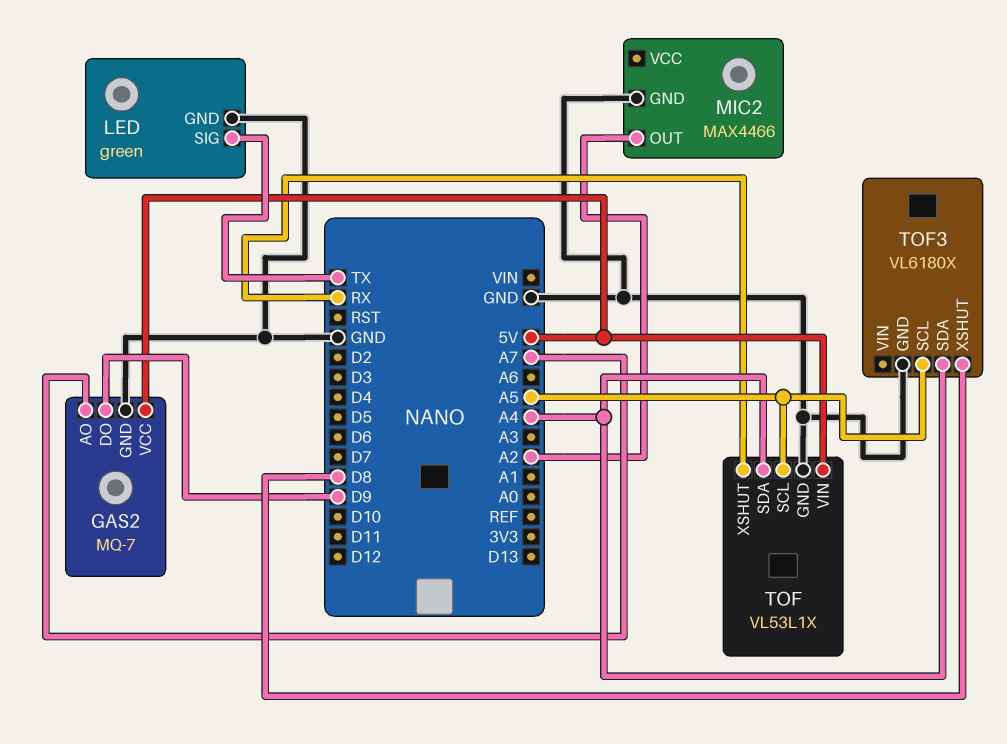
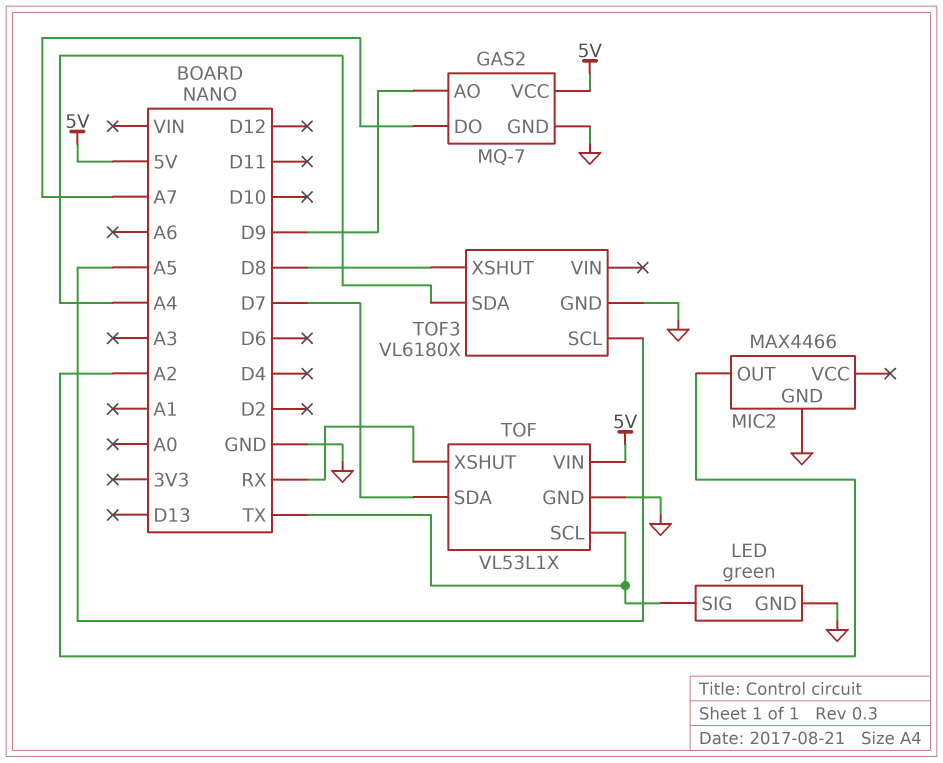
GAS2 pin AO: A7 -> D9
GAS2 pin DO: D9 -> A7
TOF pin SCL: A5 -> TX
TOF pin SDA: A4 -> D7

